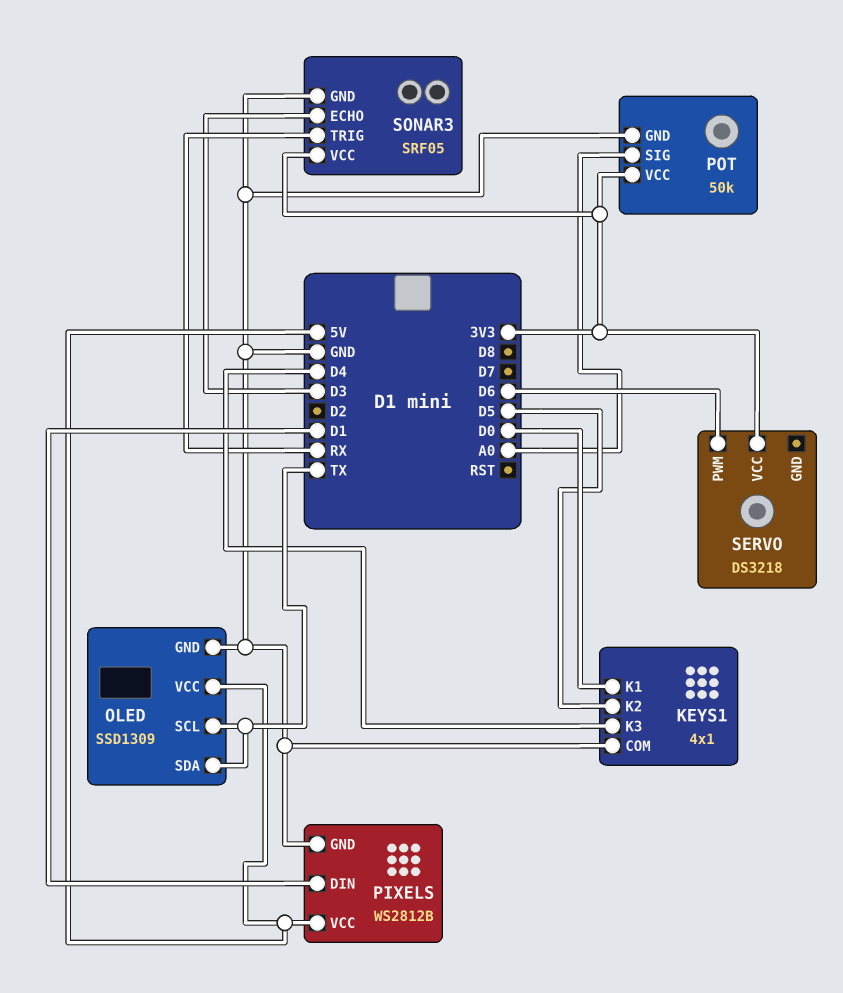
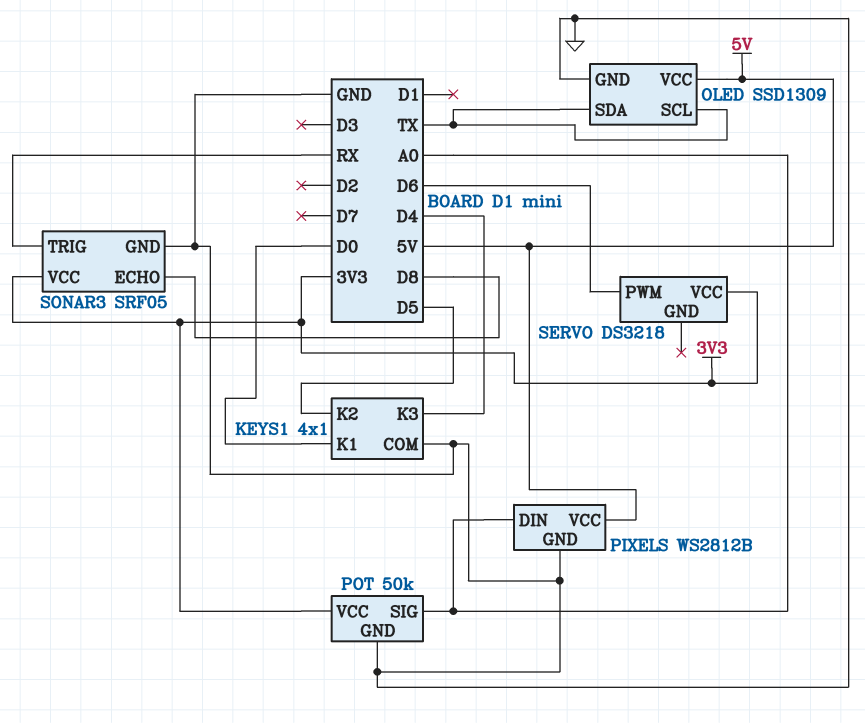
PIXELS pin DIN: D1 -> A0
SONAR3 pin ECHO: D3 -> D8

